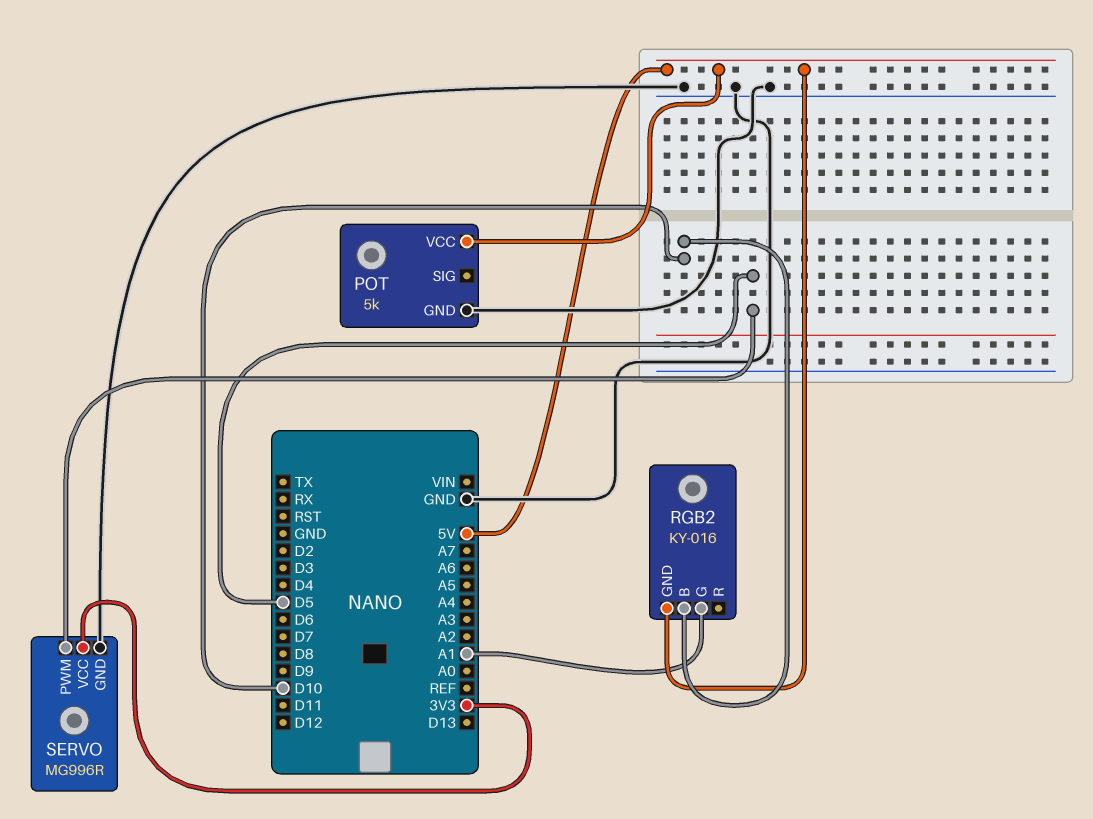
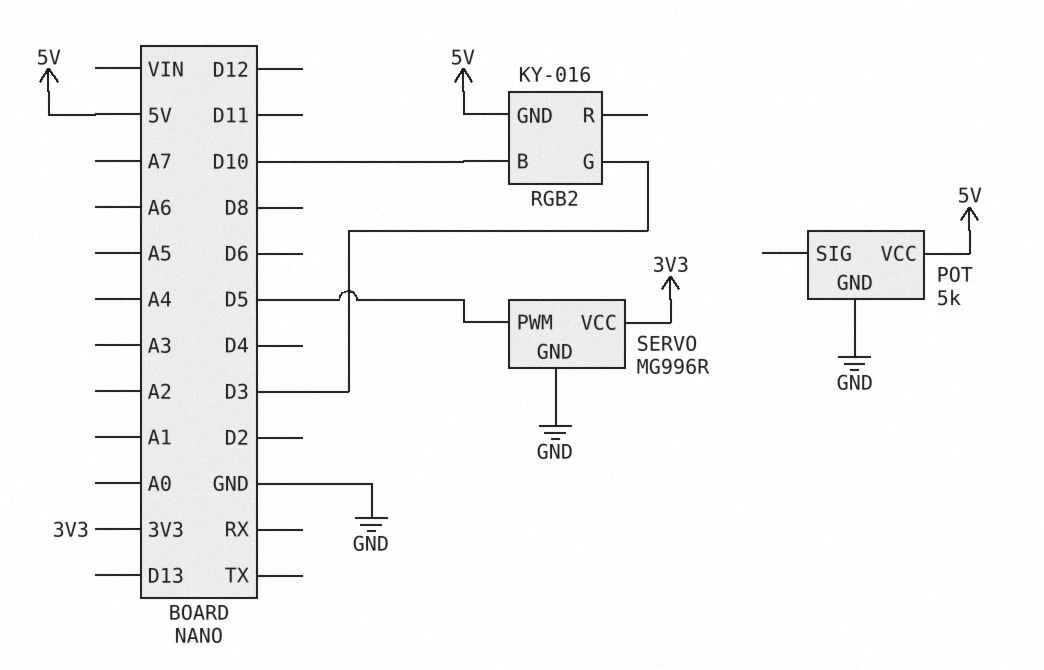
RGB2 pin G: A1 -> D3

